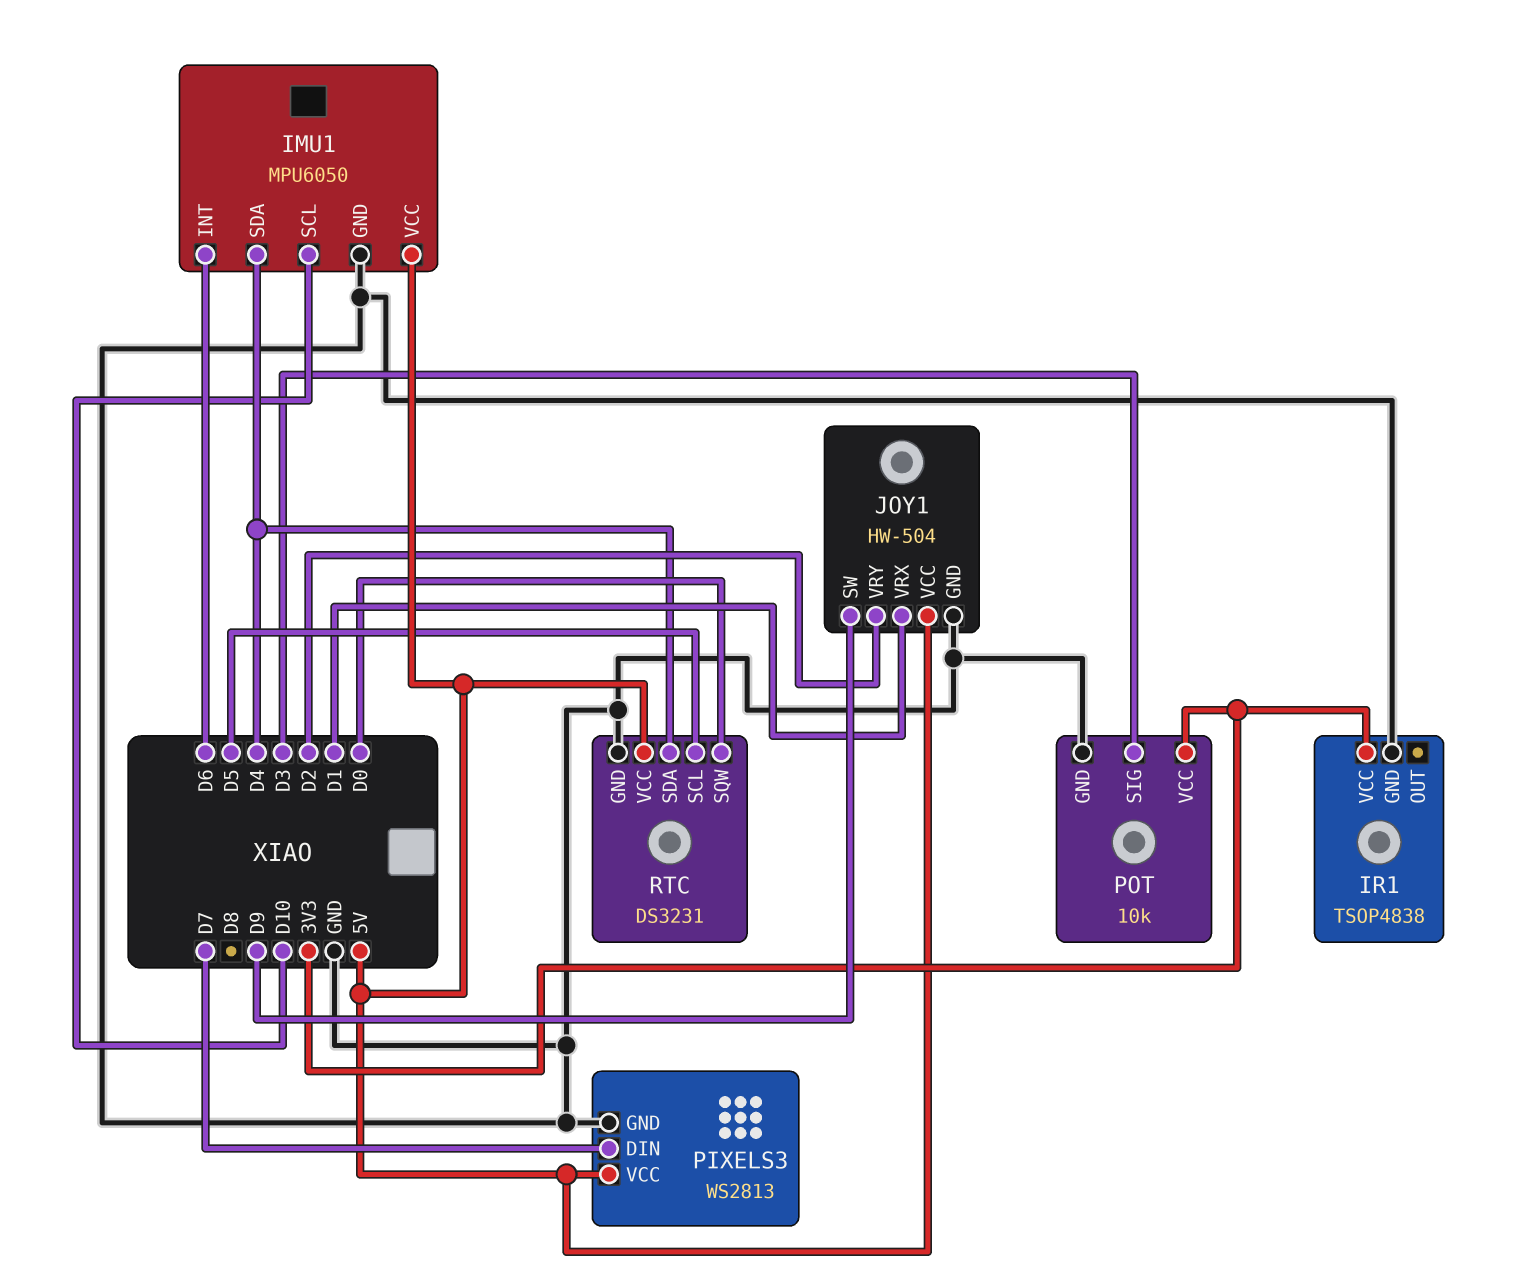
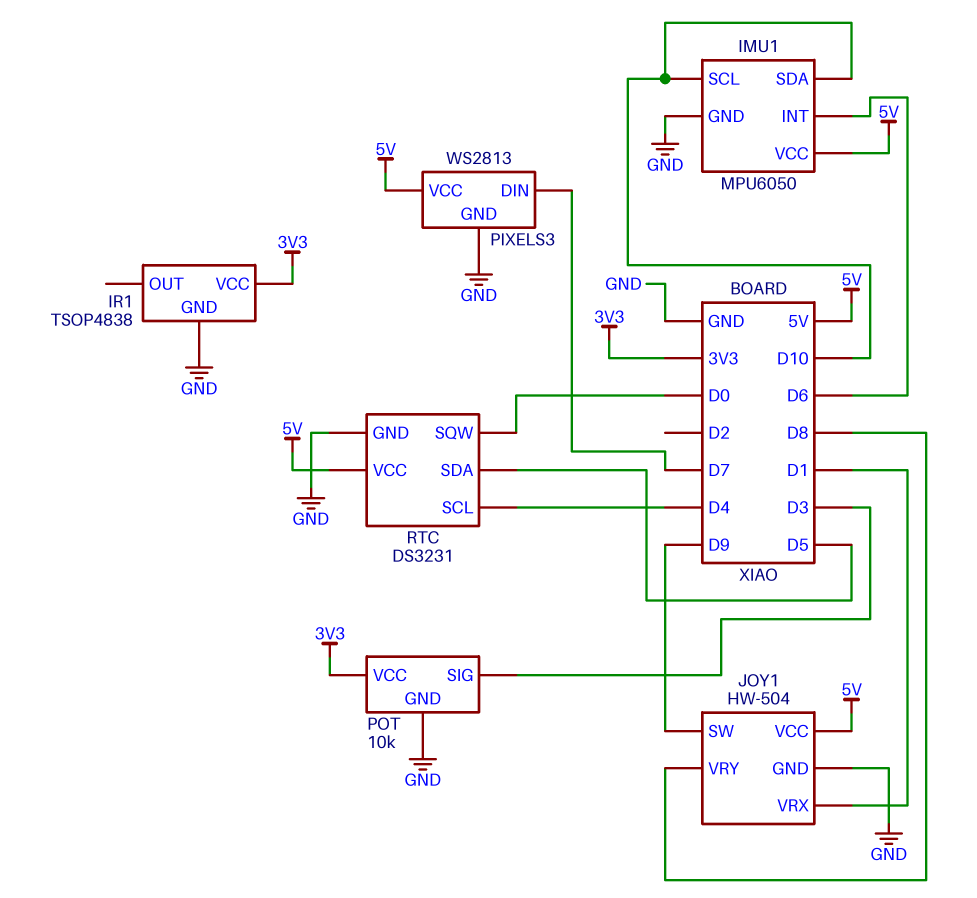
IMU1 pin SDA: D4 -> D10
JOY1 pin VRY: D2 -> D8
RTC pin SCL: D5 -> D4
RTC pin SDA: D4 -> D5

